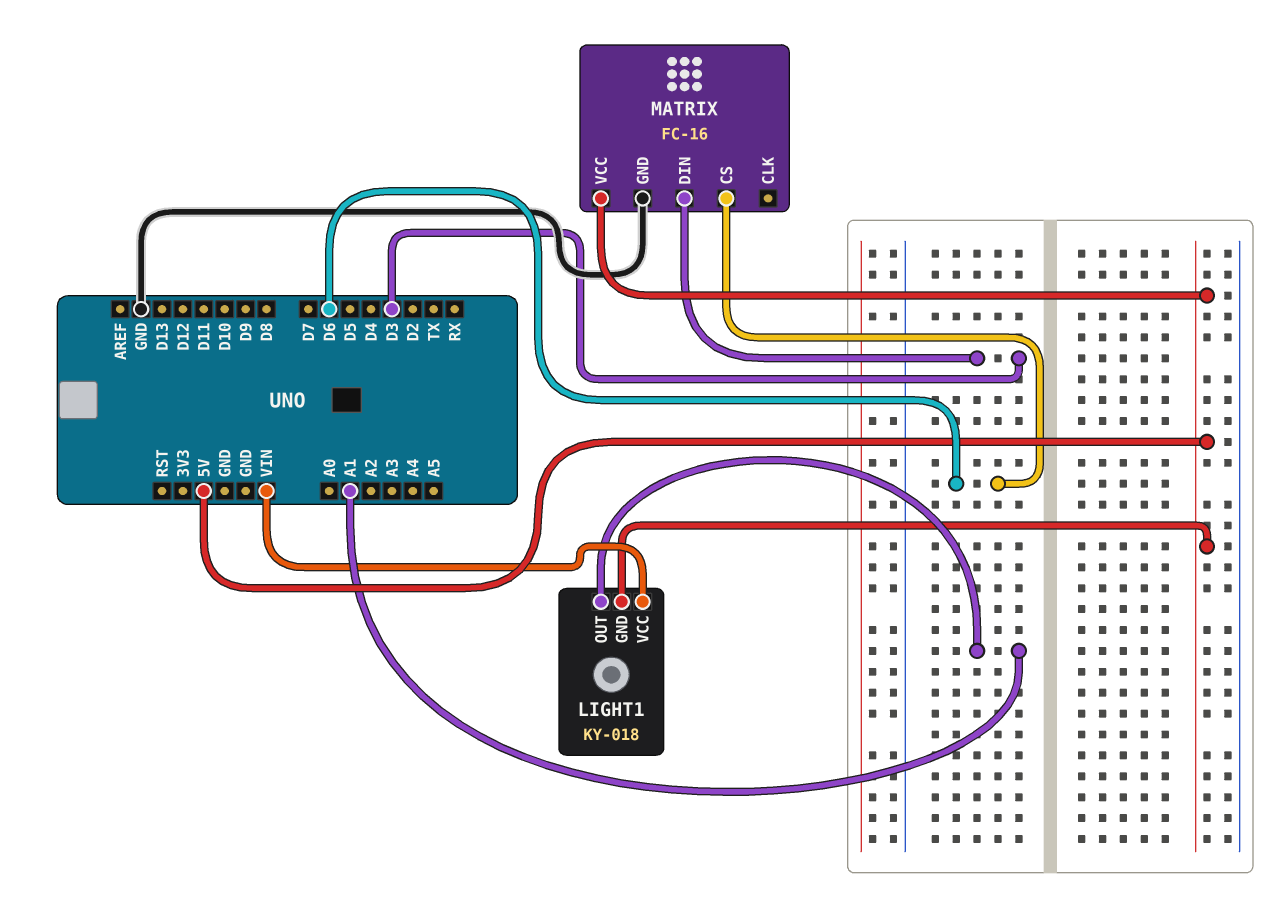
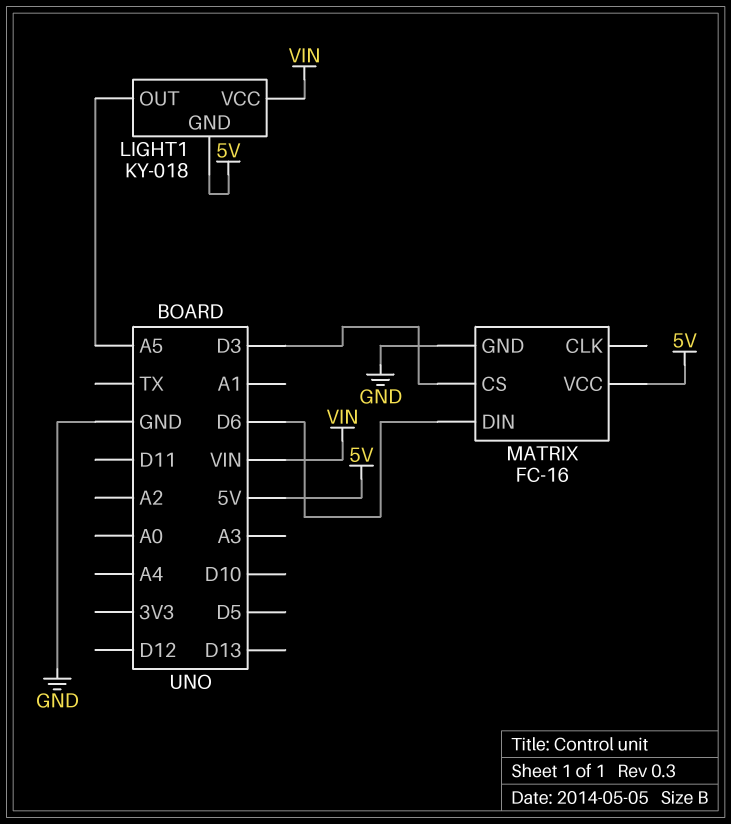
LIGHT1 pin OUT: A1 -> A5
MATRIX pin CS: D6 -> D3
MATRIX pin DIN: D3 -> D6

